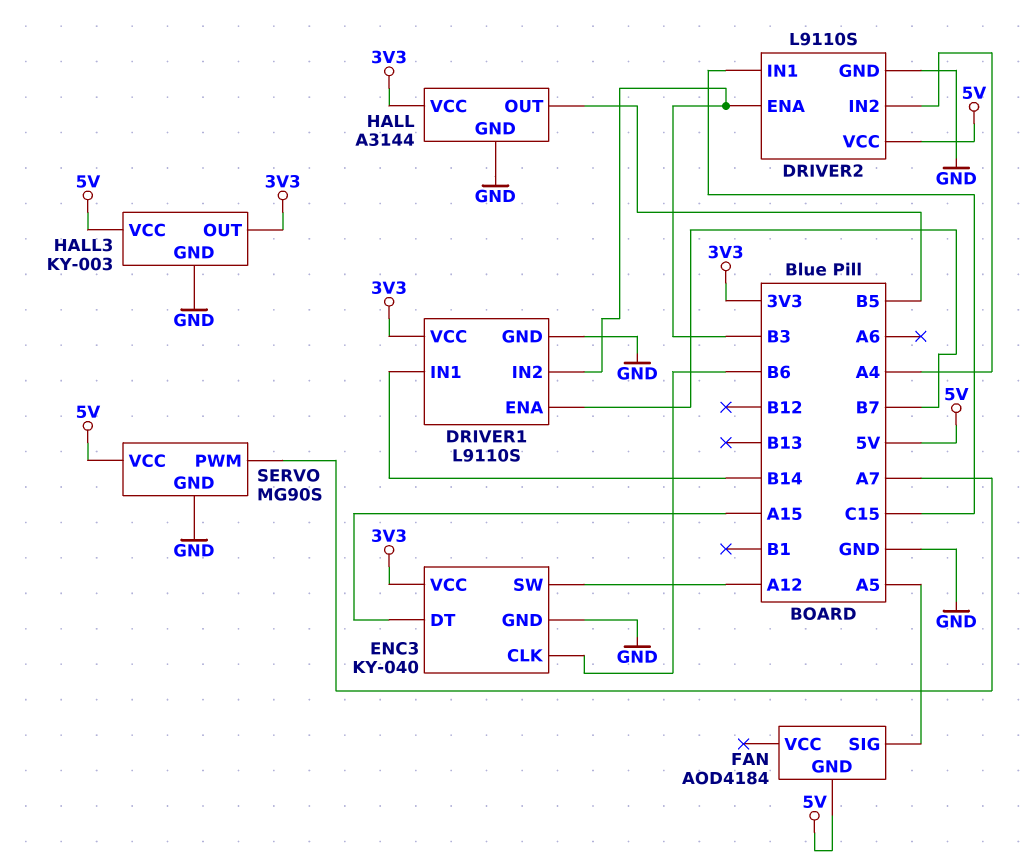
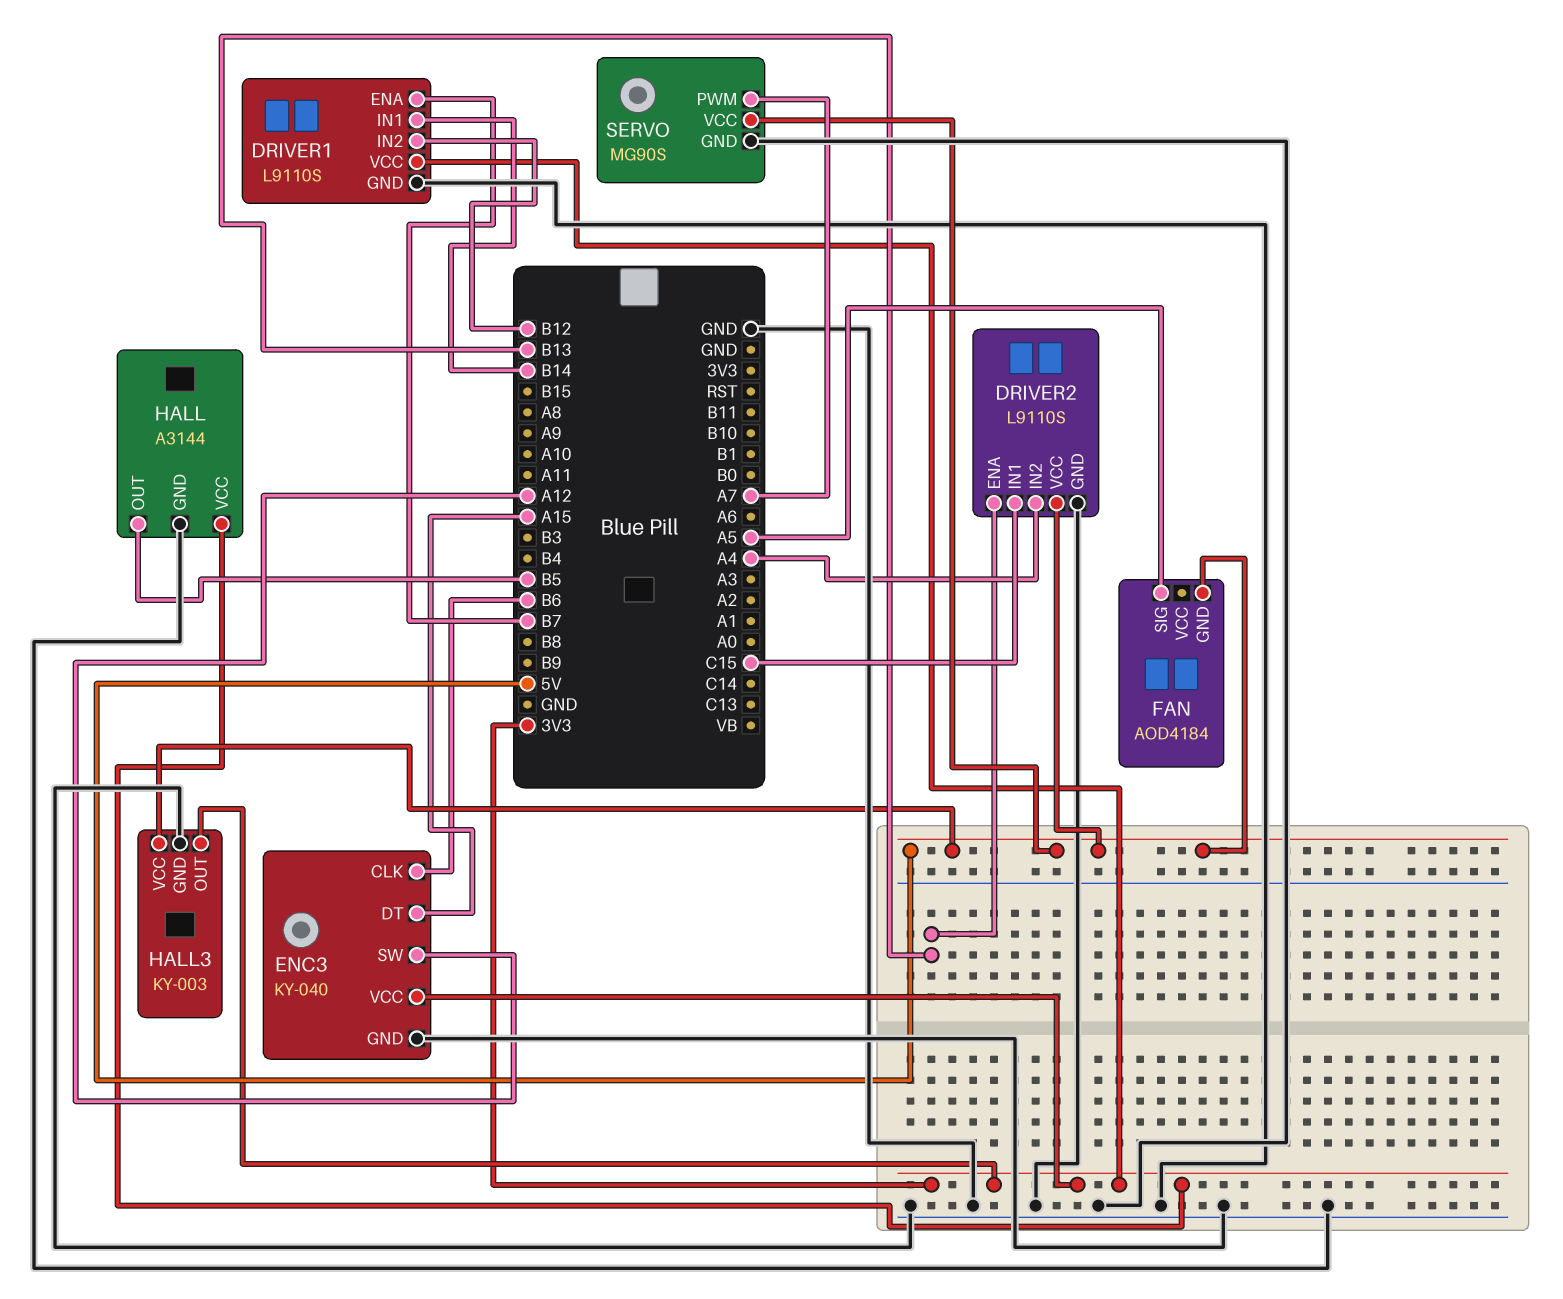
DRIVER1 pin IN2: B3 -> B12
DRIVER2 pin ENA: B3 -> B13

